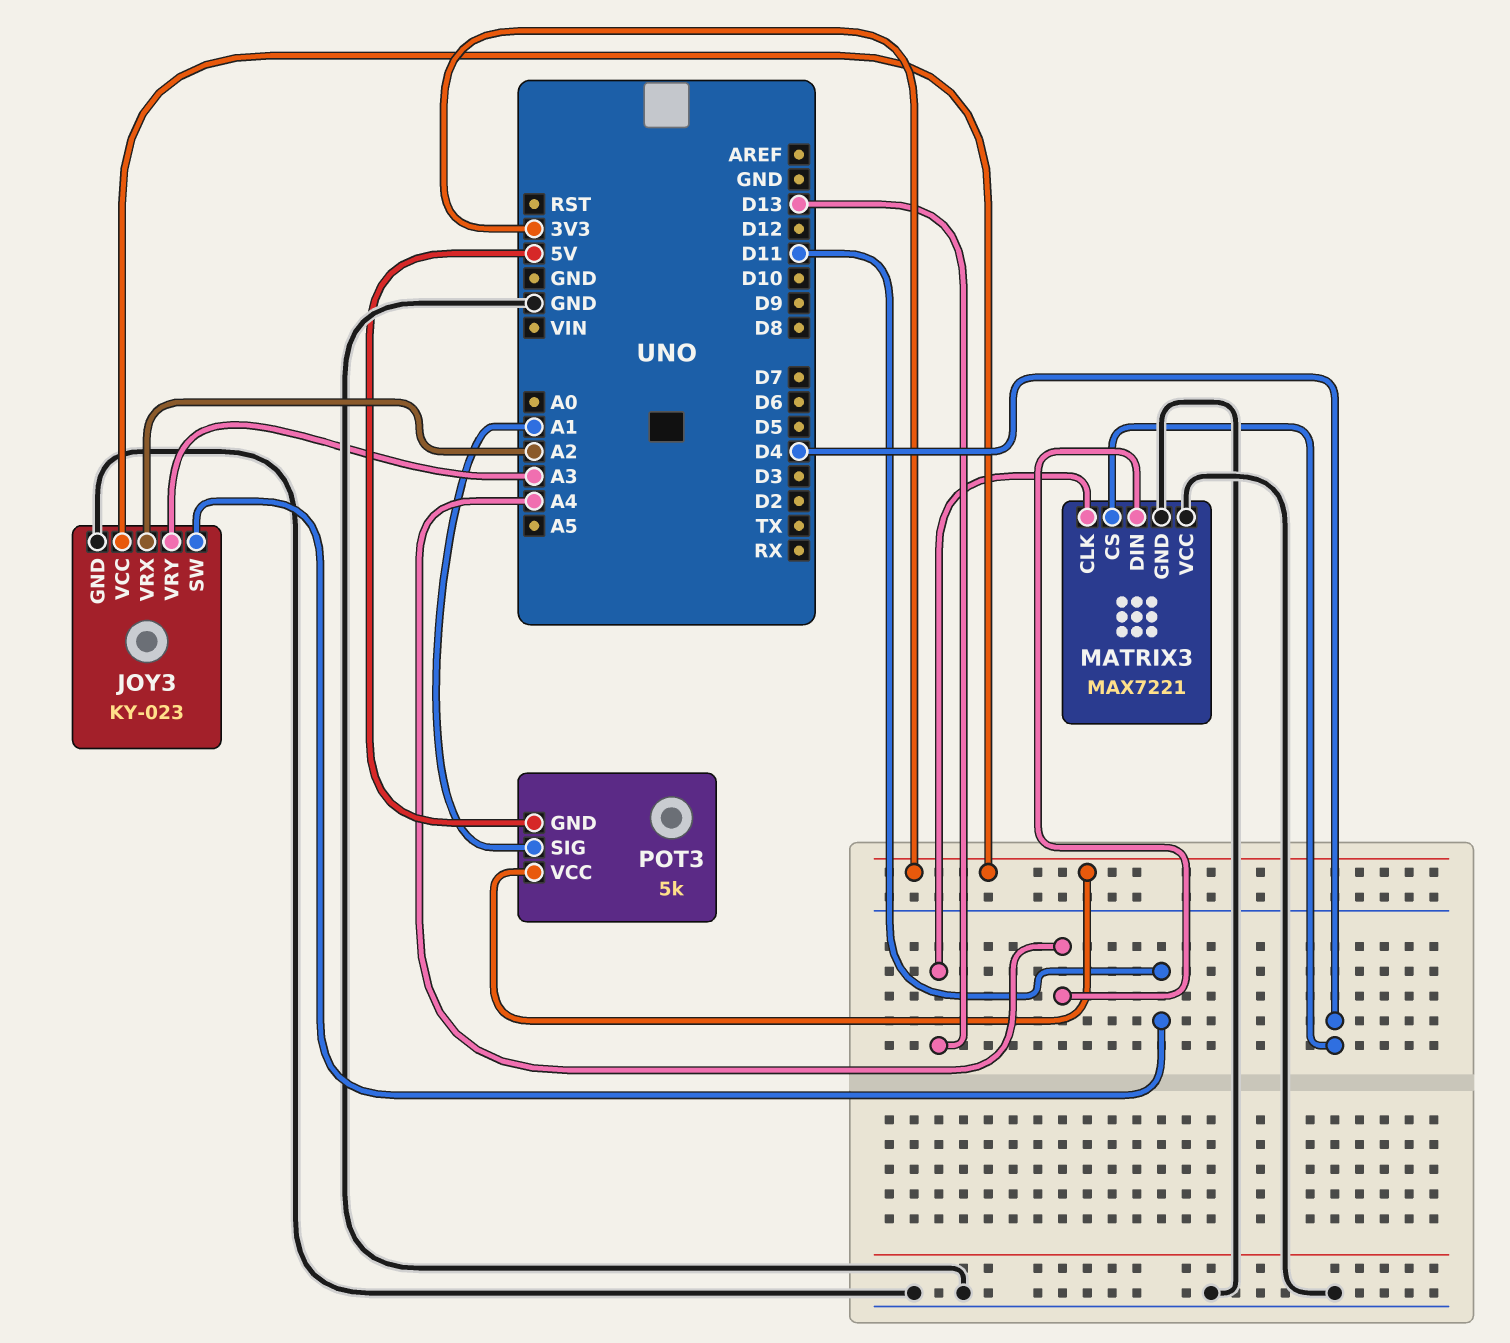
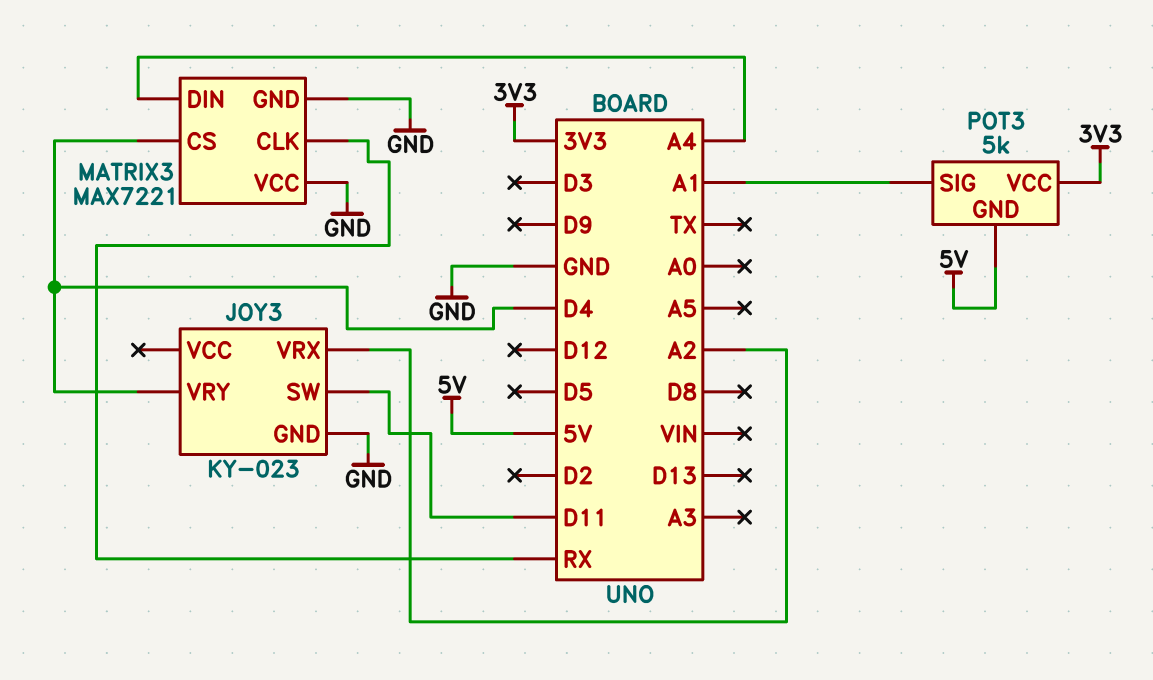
JOY3 pin VCC: 3V3 -> none
JOY3 pin VRY: A3 -> D4
MATRIX3 pin CLK: D13 -> RX

